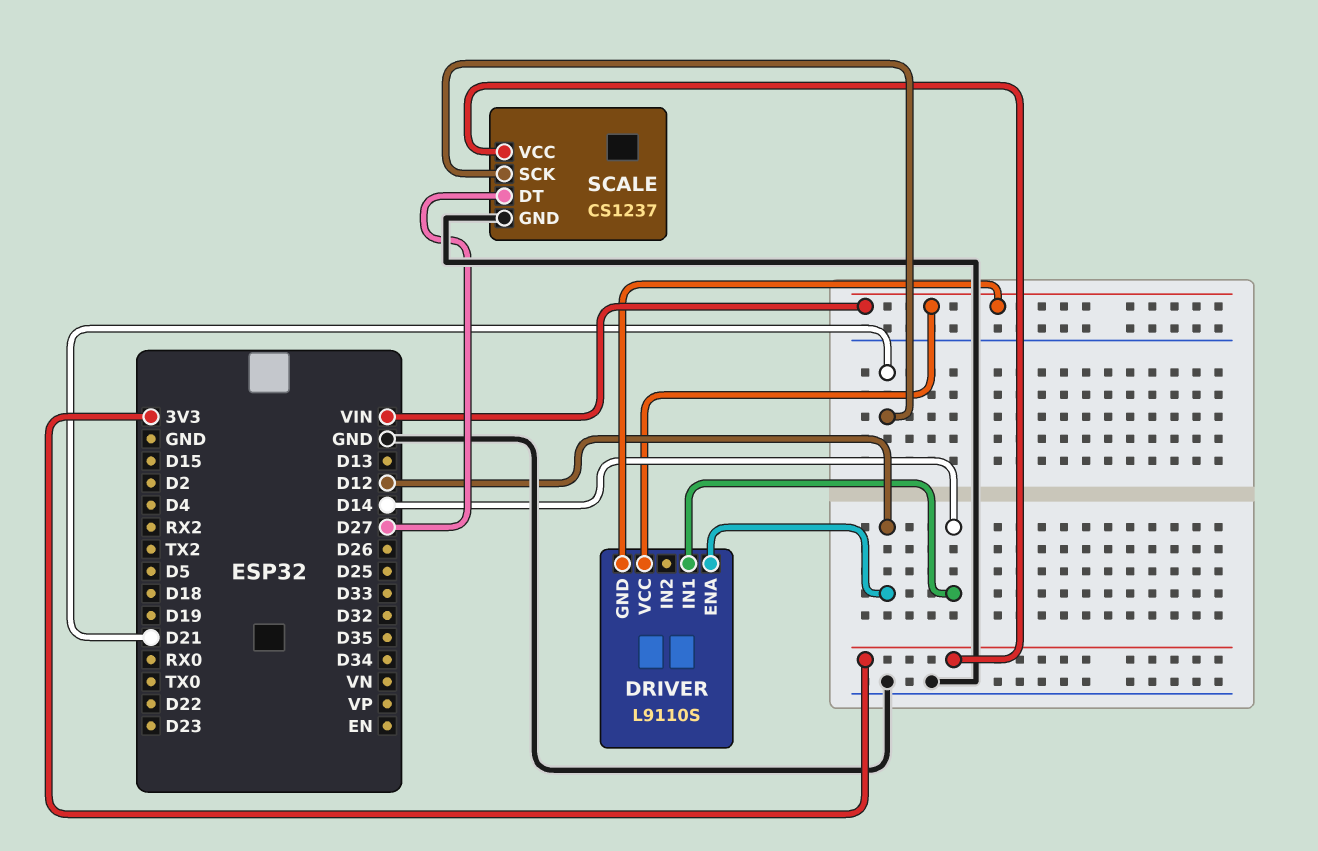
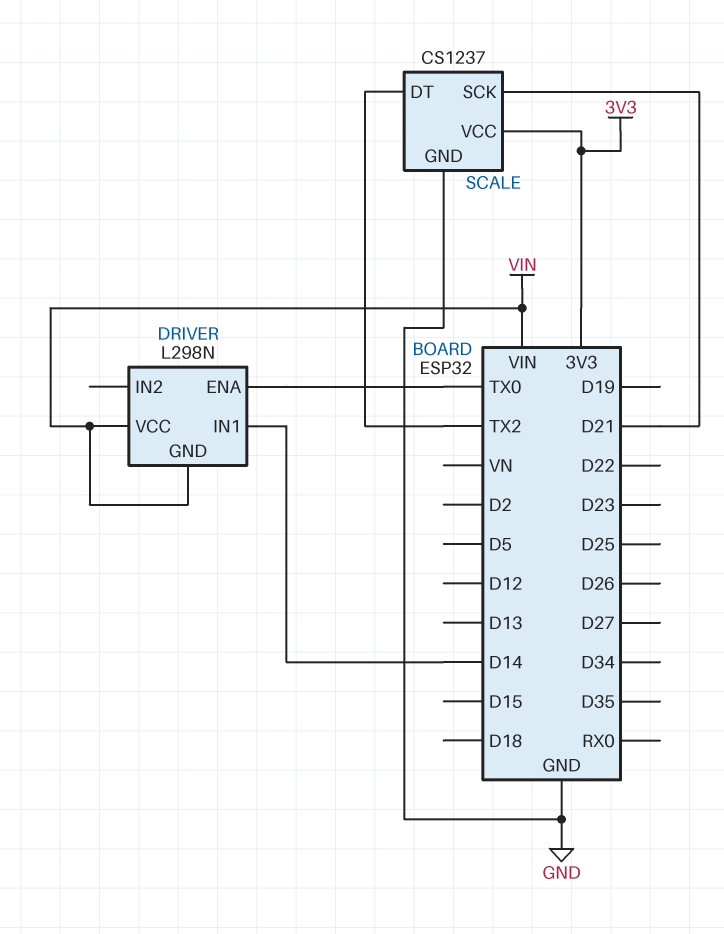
DRIVER: L9110S -> L298N
DRIVER pin ENA: D12 -> TX0
SCALE pin DT: D27 -> TX2

